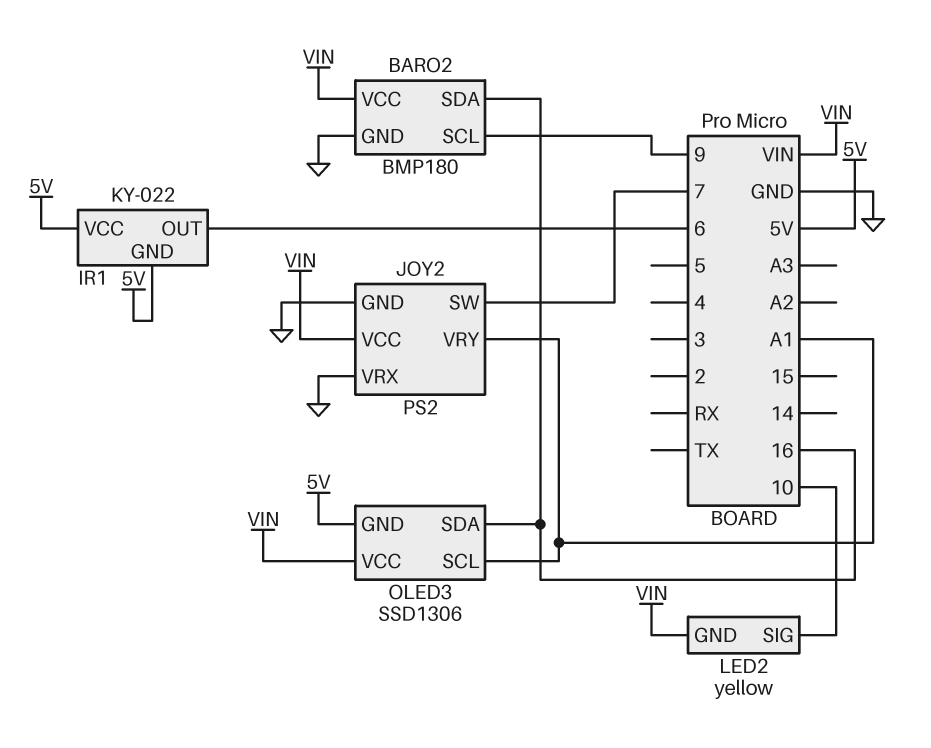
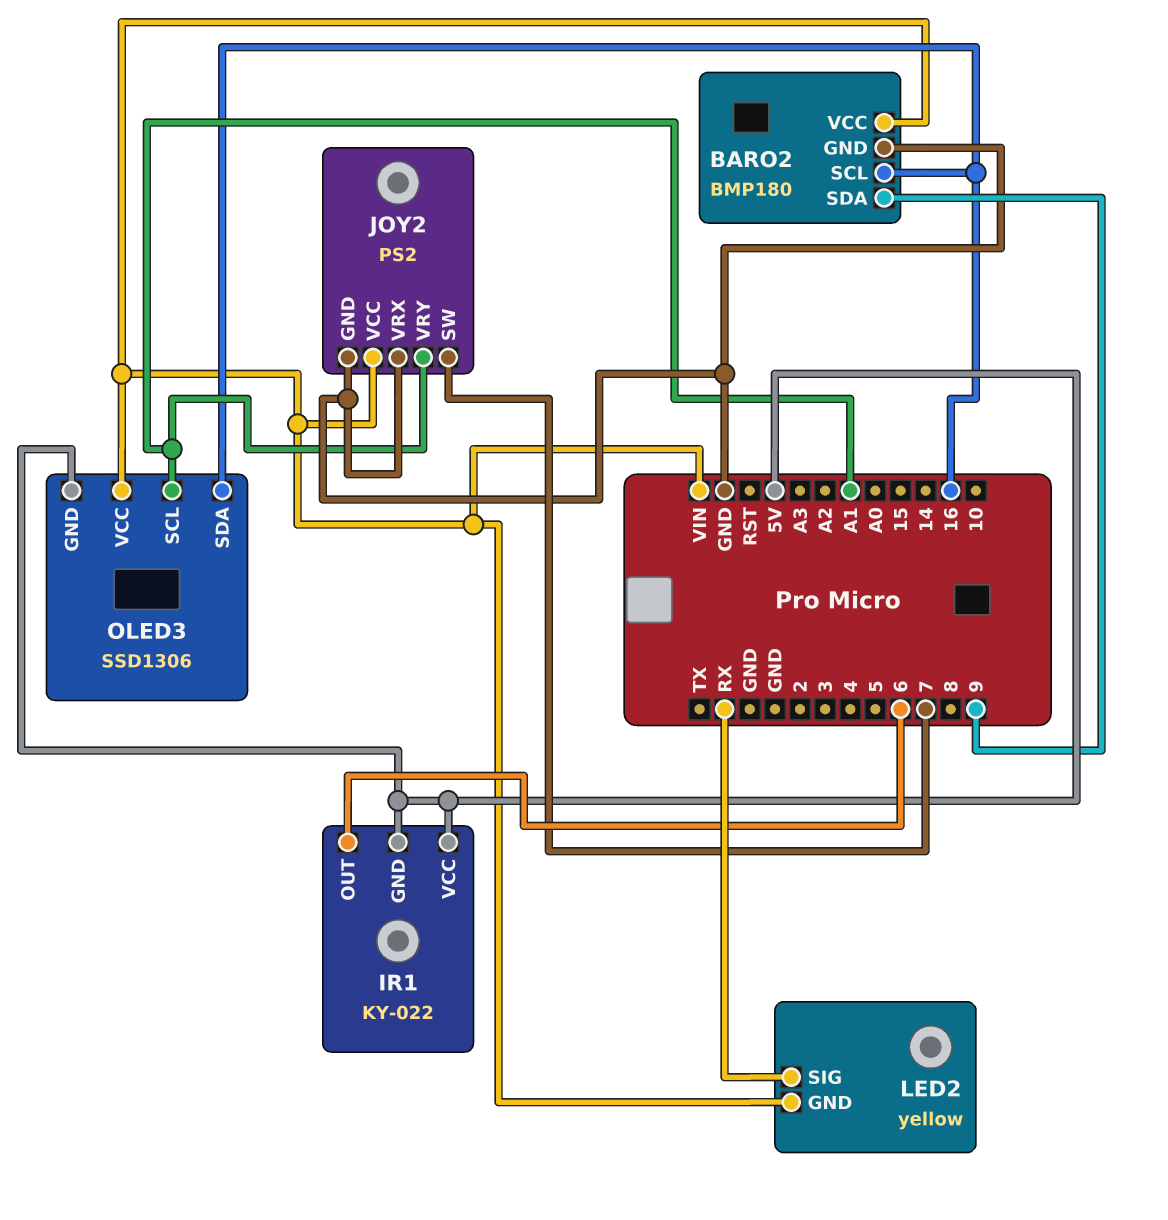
BARO2 pin SCL: 9 -> 16
BARO2 pin SDA: 16 -> 9
LED2 pin SIG: 10 -> RX

